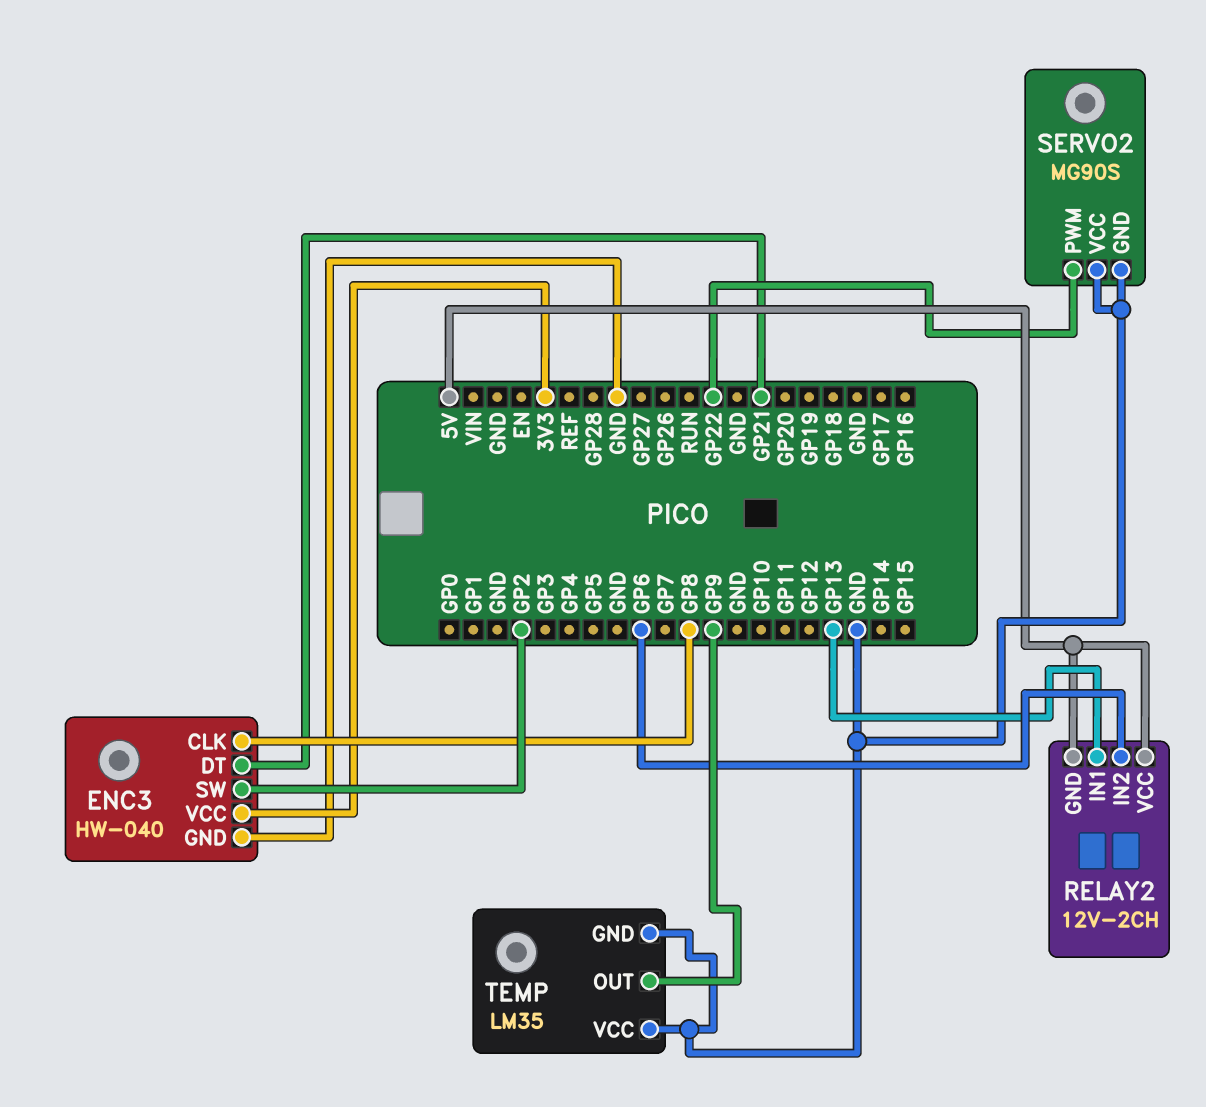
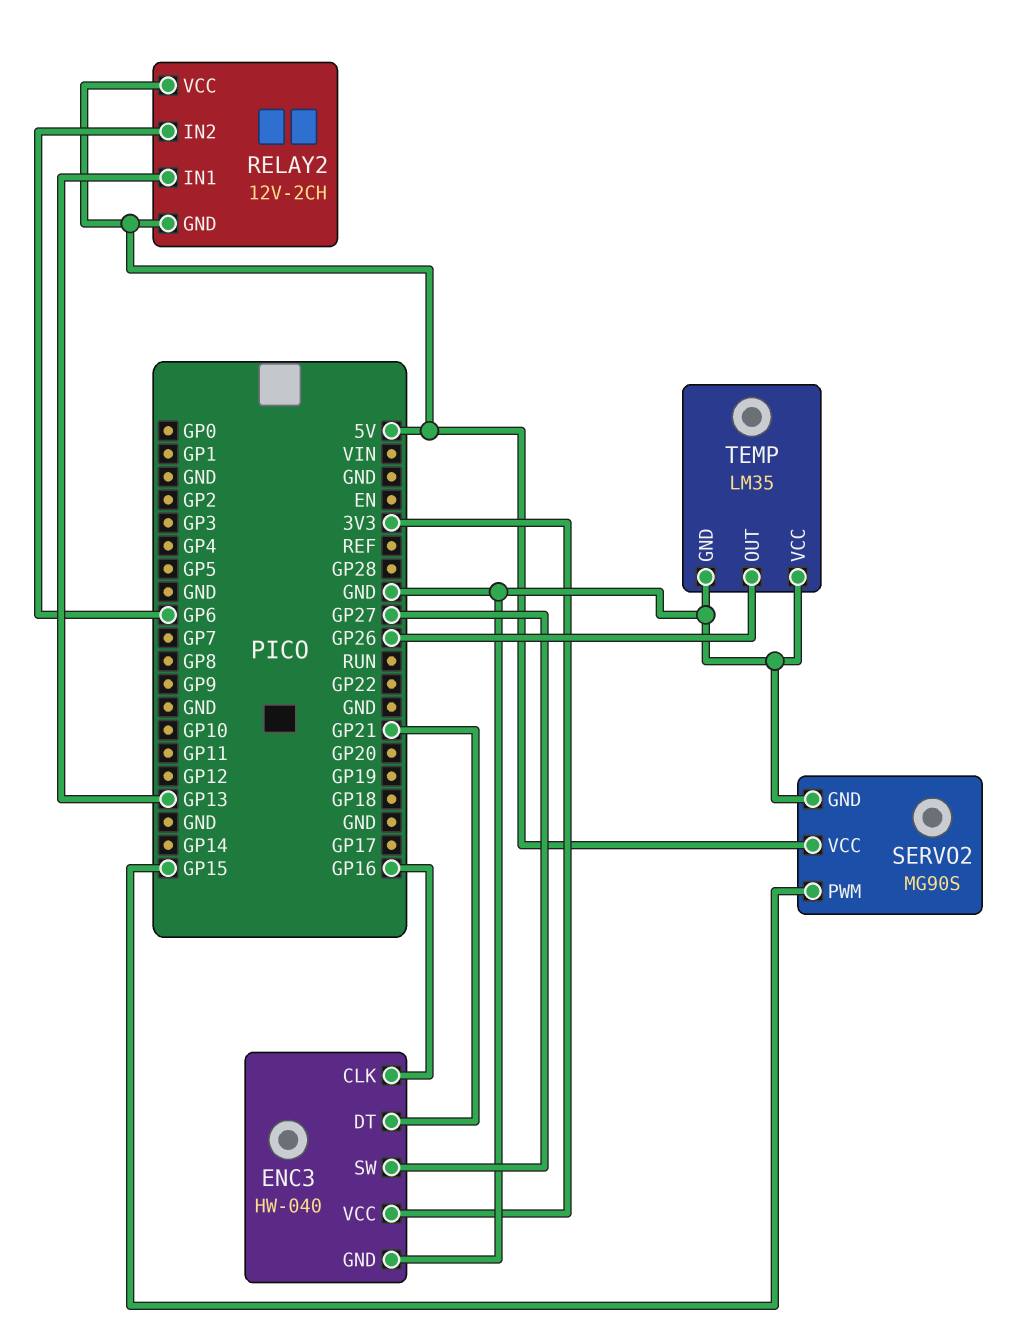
ENC3 pin CLK: GP8 -> GP16
ENC3 pin SW: GP2 -> GP27
SERVO2 pin PWM: GP22 -> GP15
SERVO2 pin VCC: GND -> 5V
TEMP pin OUT: GP9 -> GP26

